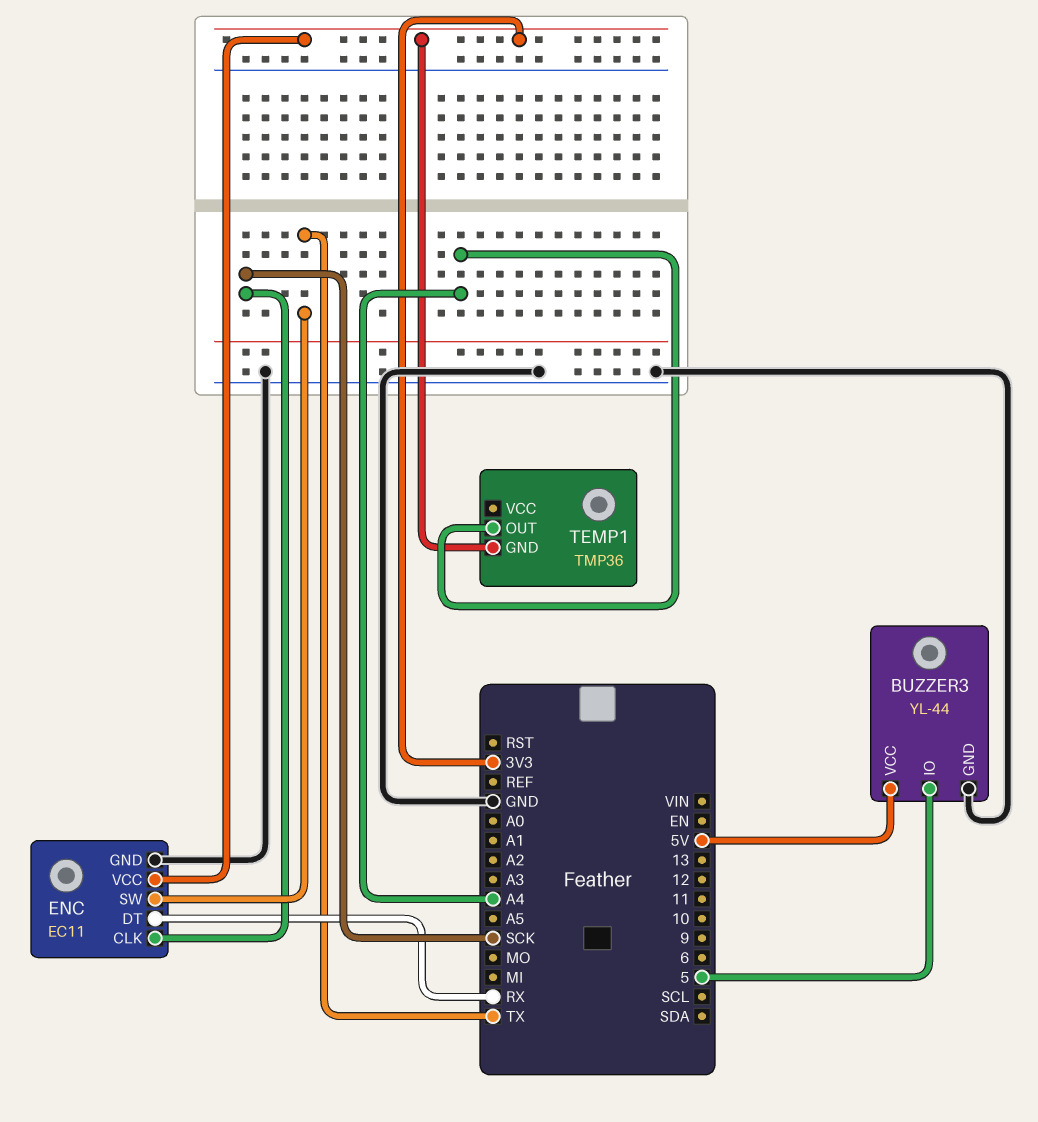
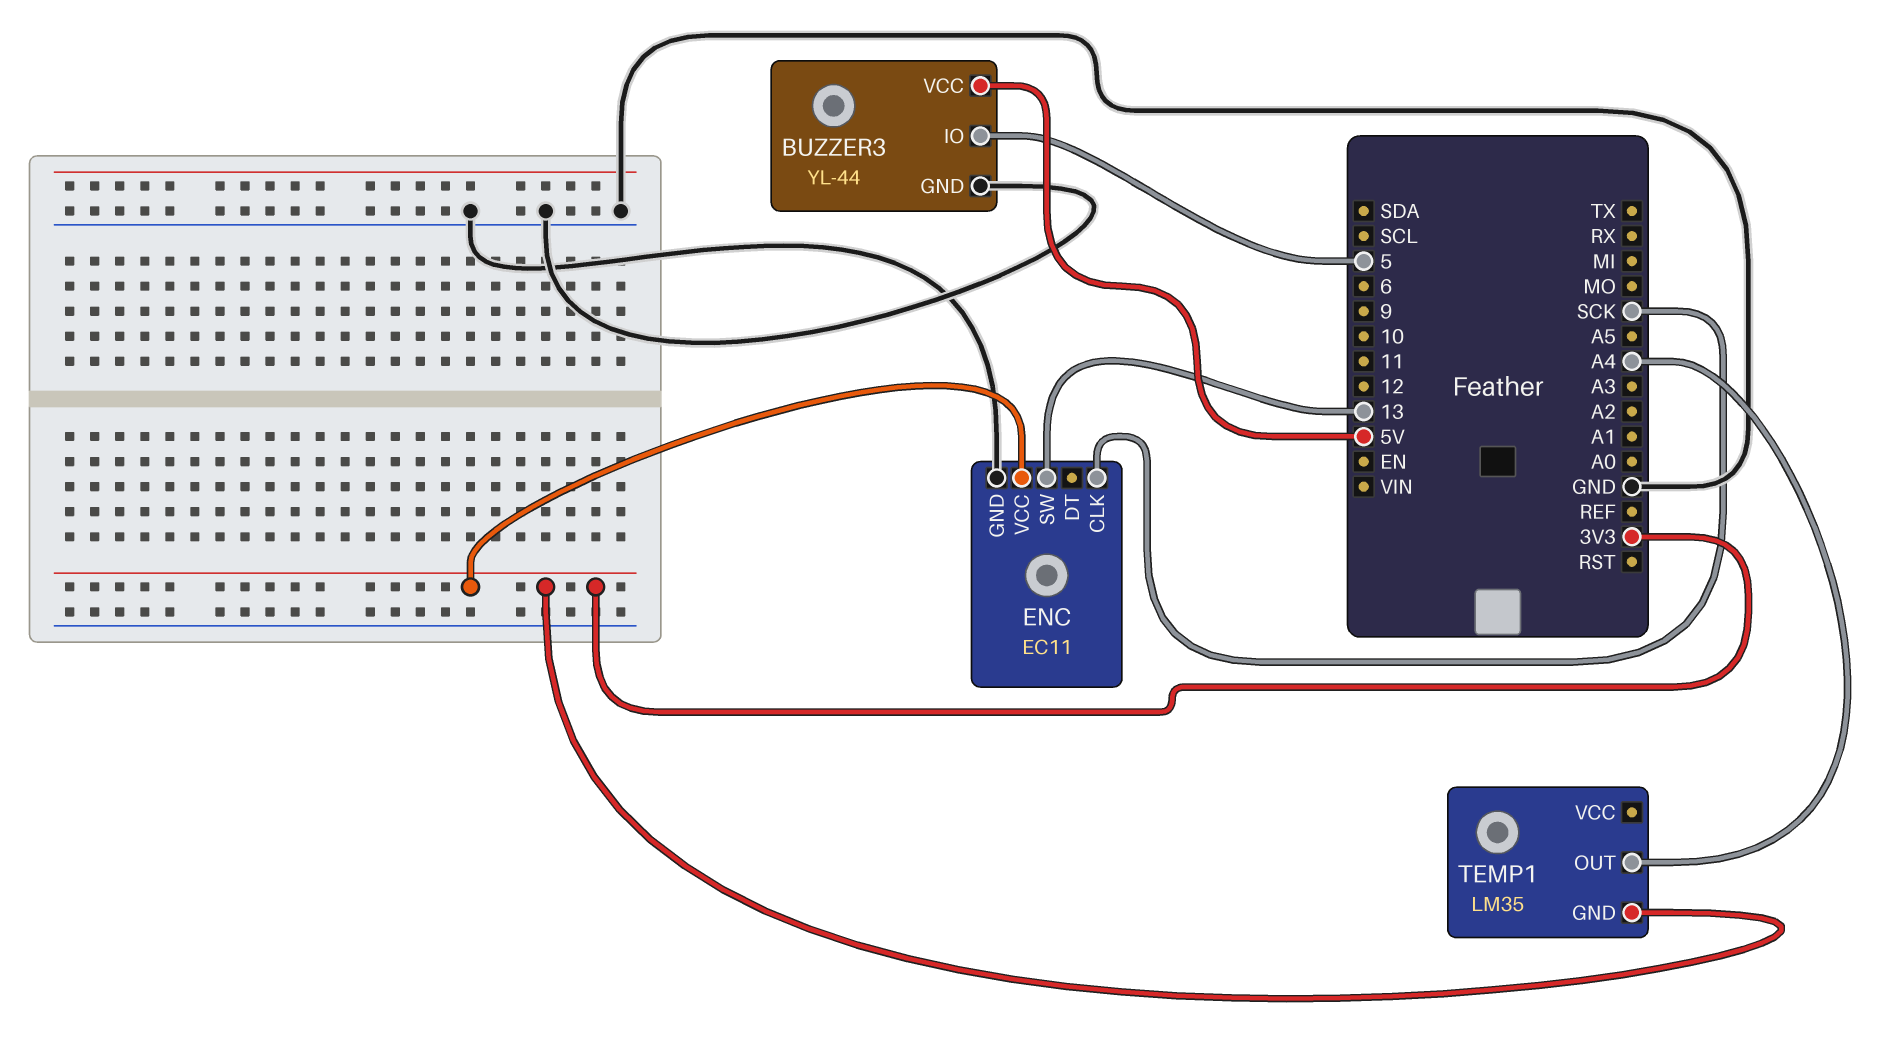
ENC pin DT: RX -> none
ENC pin SW: TX -> 13
TEMP1: TMP36 -> LM35

